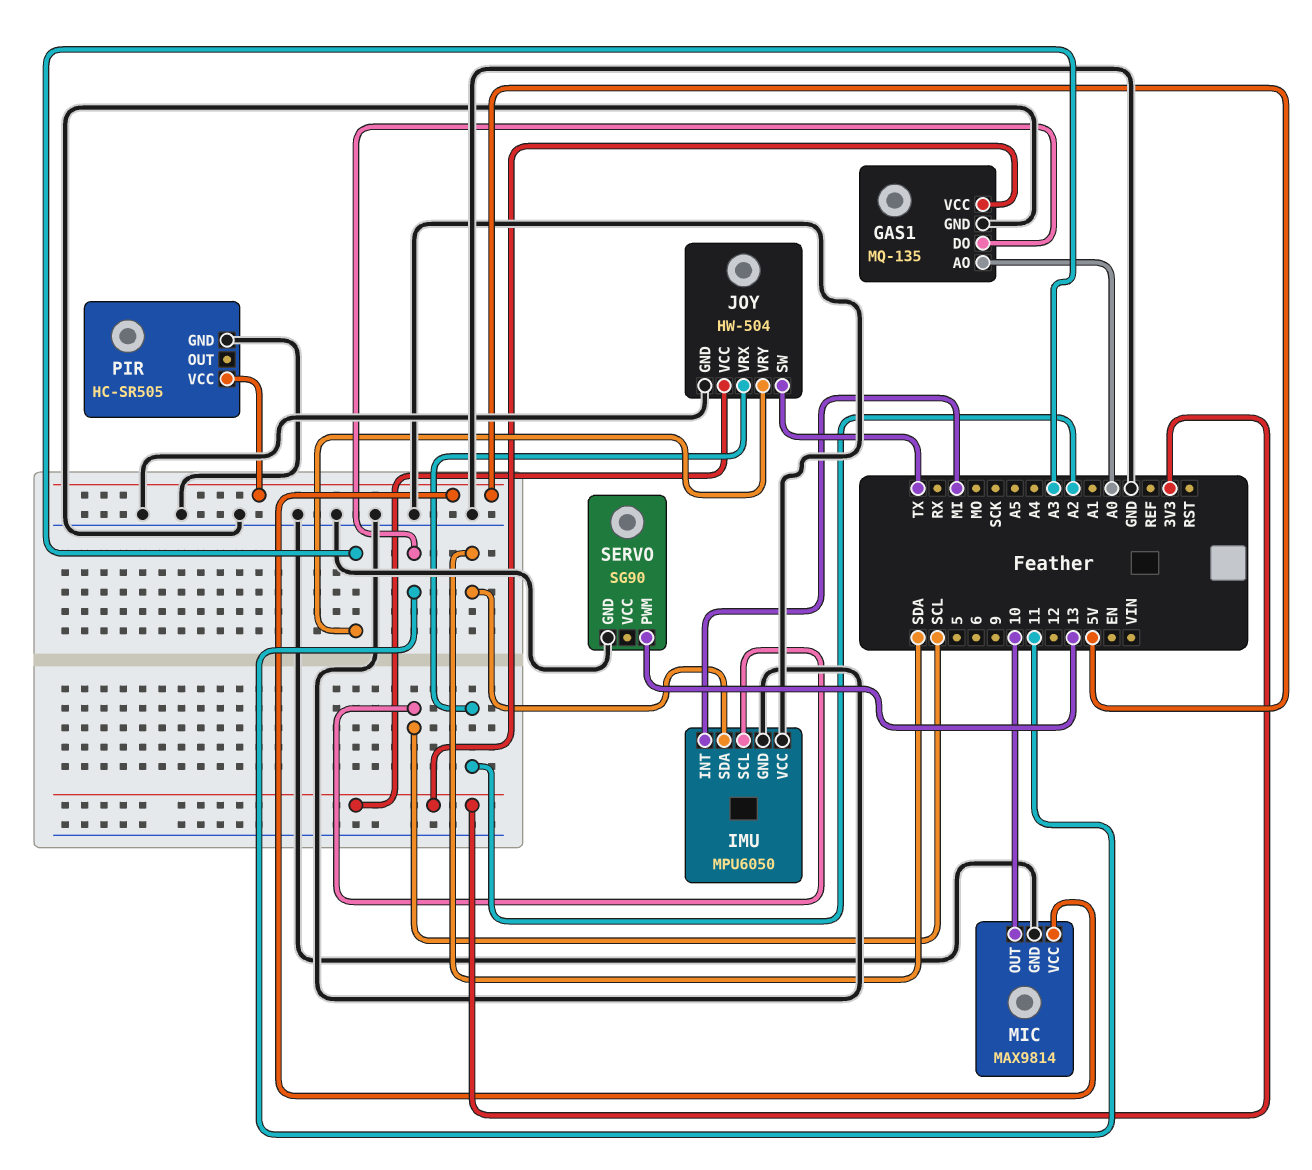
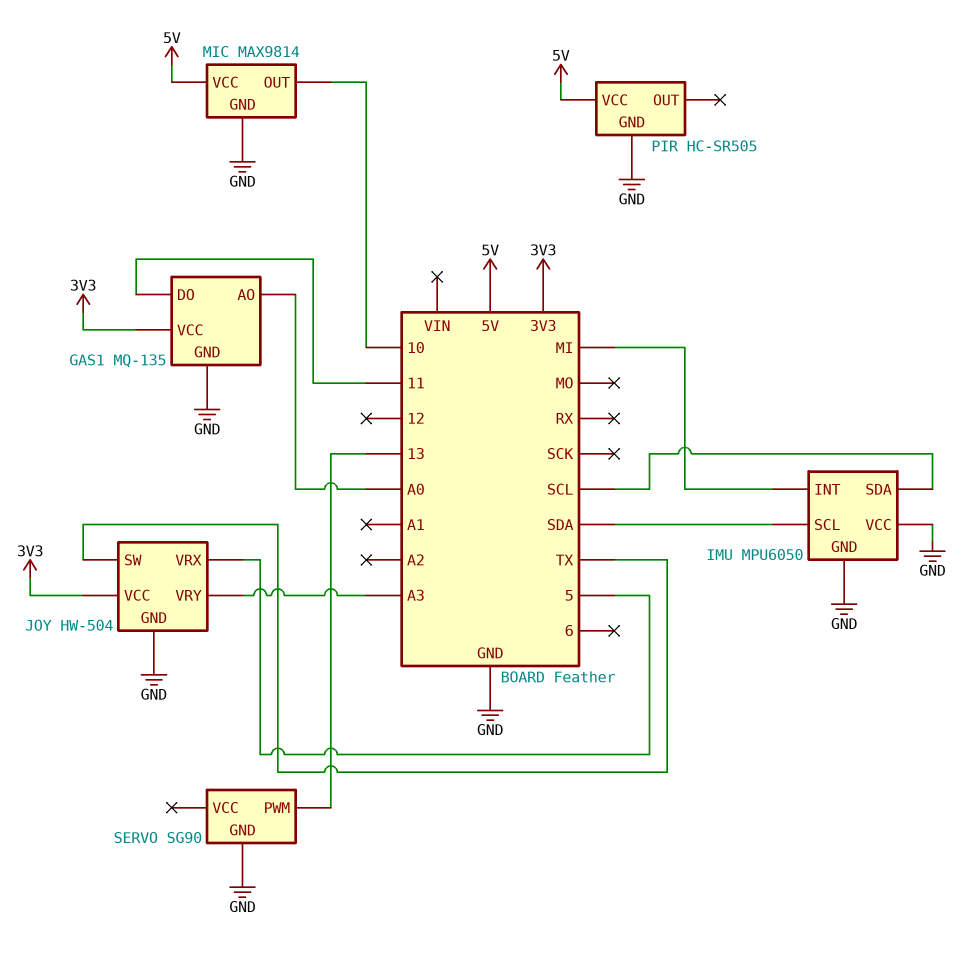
IMU pin SCL: SCL -> SDA
IMU pin SDA: SDA -> SCL
JOY pin VRX: A2 -> 5

